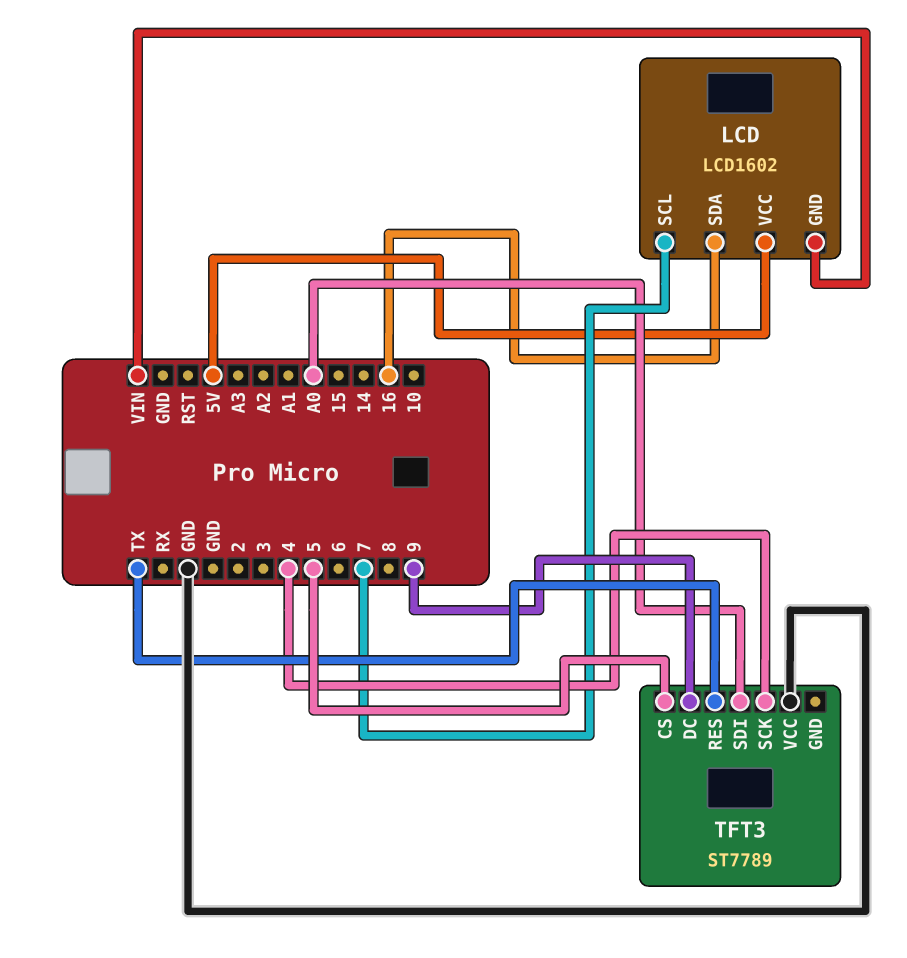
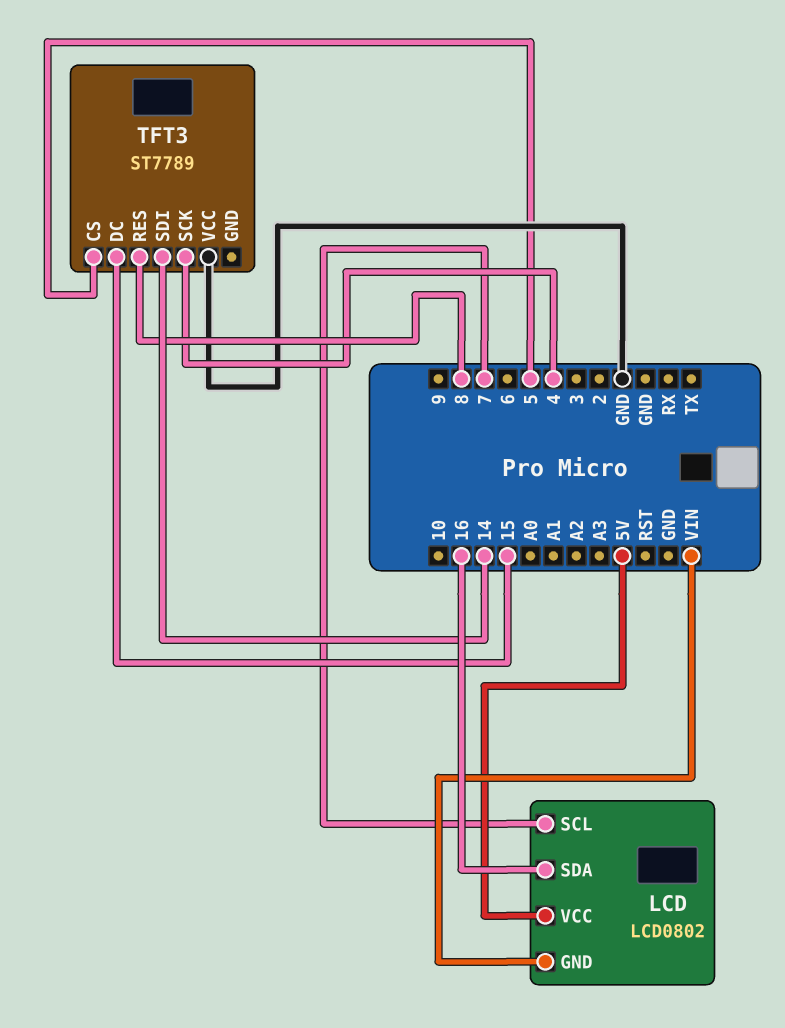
LCD: LCD1602 -> LCD0802
TFT3 pin DC: 9 -> 15
TFT3 pin RES: TX -> 8
TFT3 pin SDI: A0 -> 14

